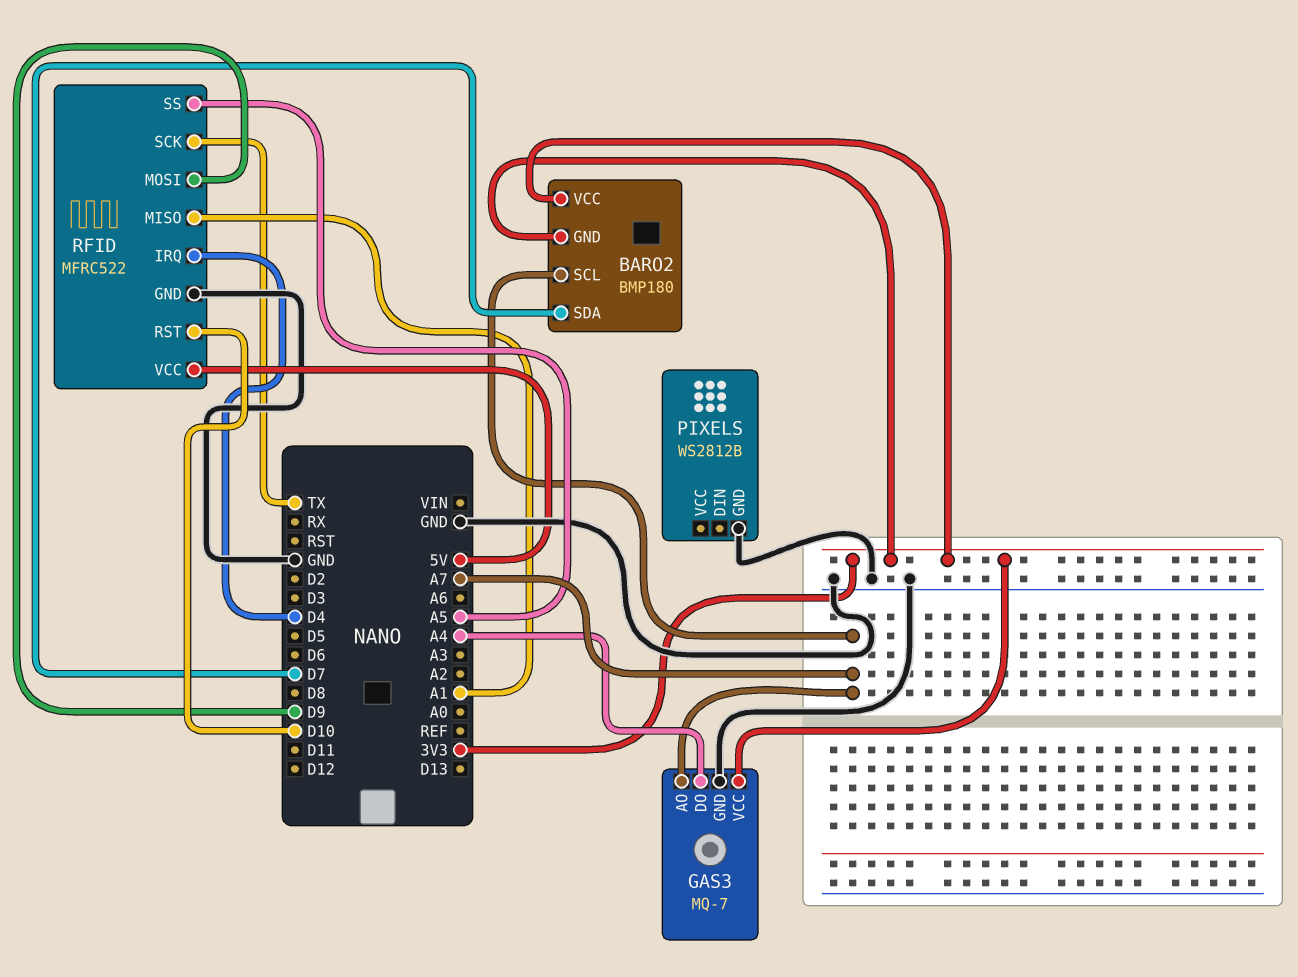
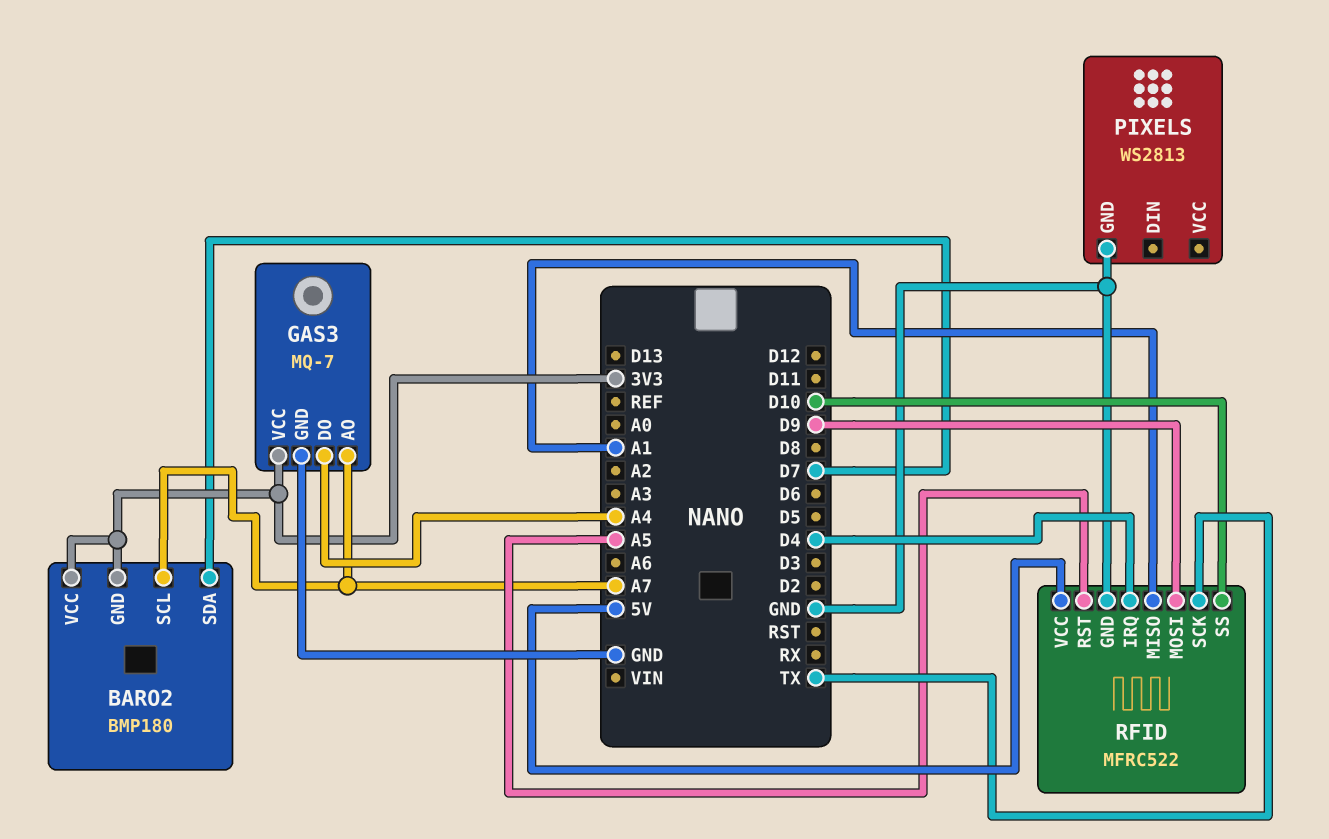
PIXELS: WS2812B -> WS2813
RFID pin RST: D10 -> A5
RFID pin SS: A5 -> D10

